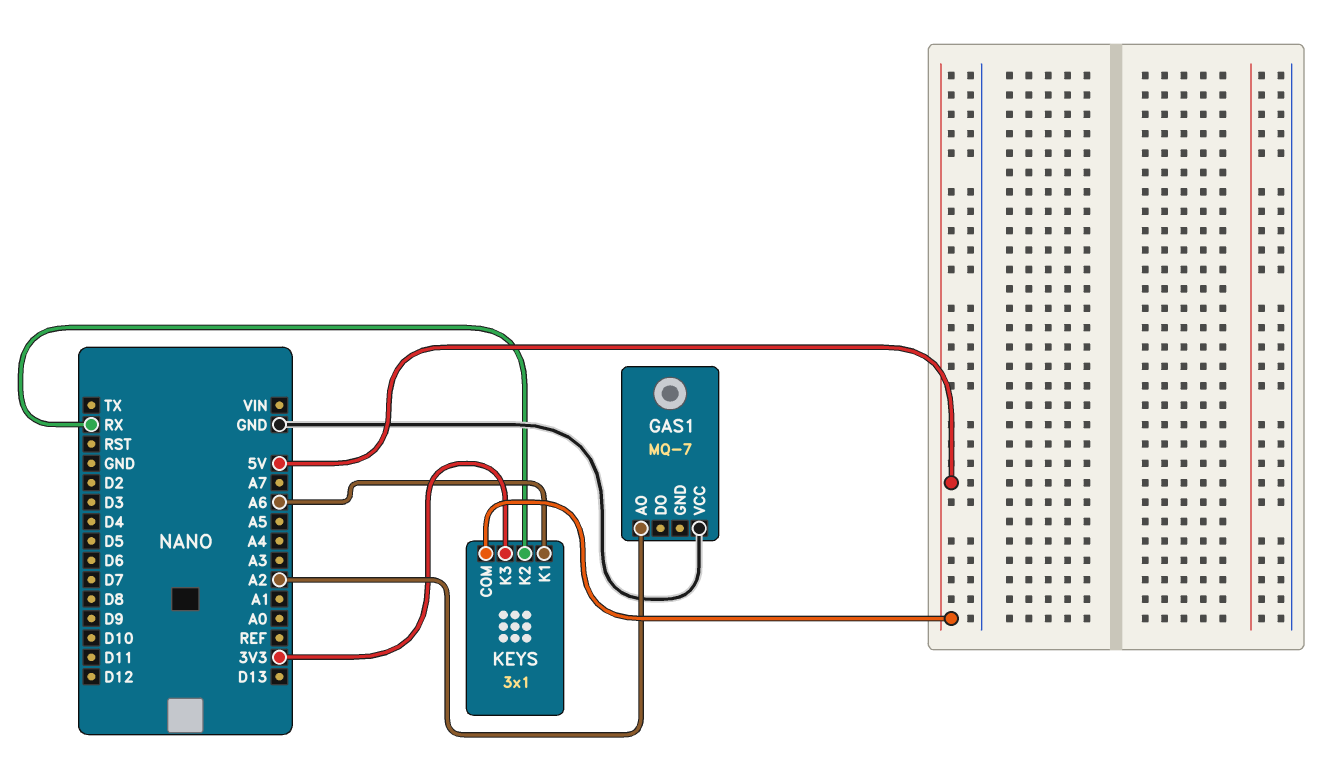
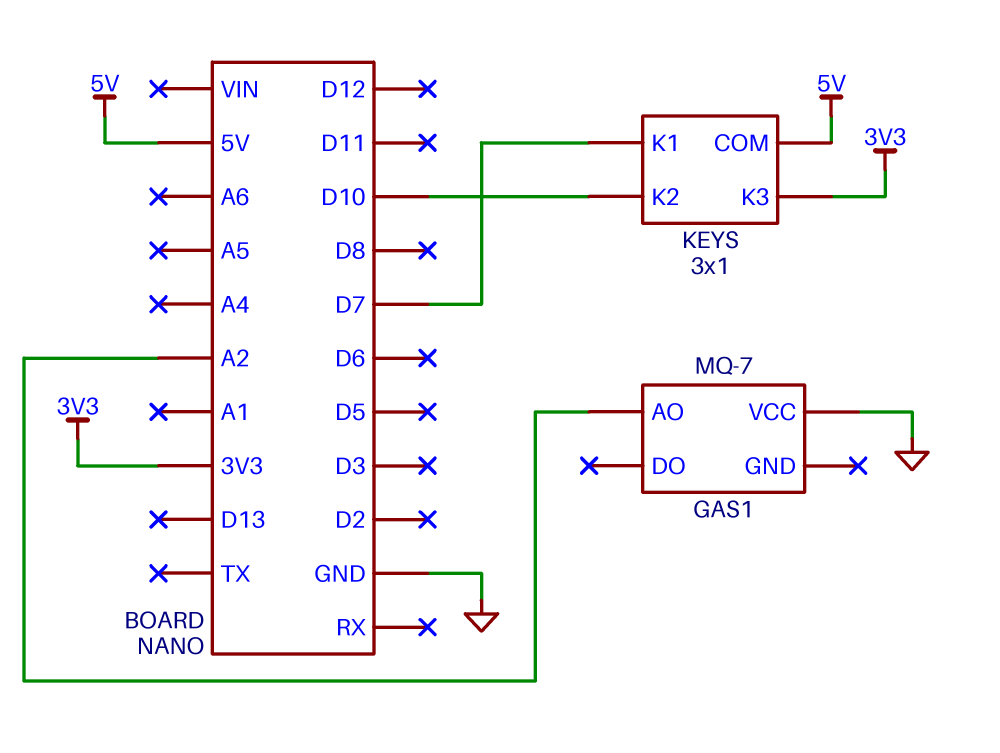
KEYS pin K1: A6 -> D7
KEYS pin K2: RX -> D10

